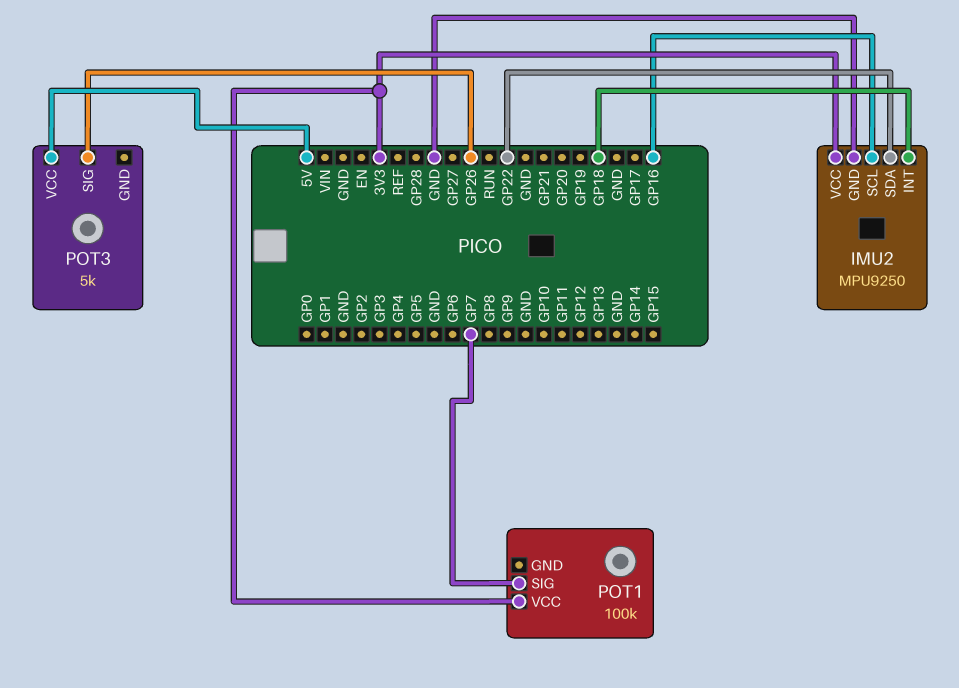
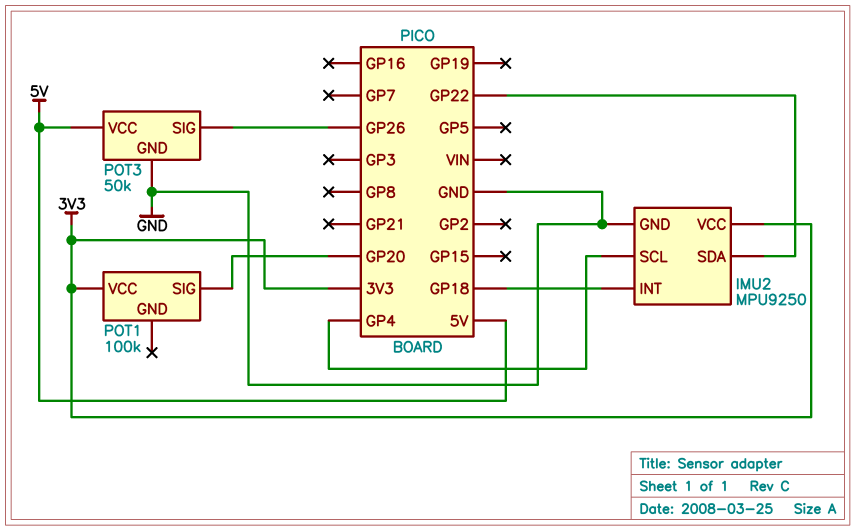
IMU2 pin SCL: GP16 -> GP4
POT1 pin SIG: GP7 -> GP20
POT3: 5k -> 50k
POT3 pin GND: none -> GND

